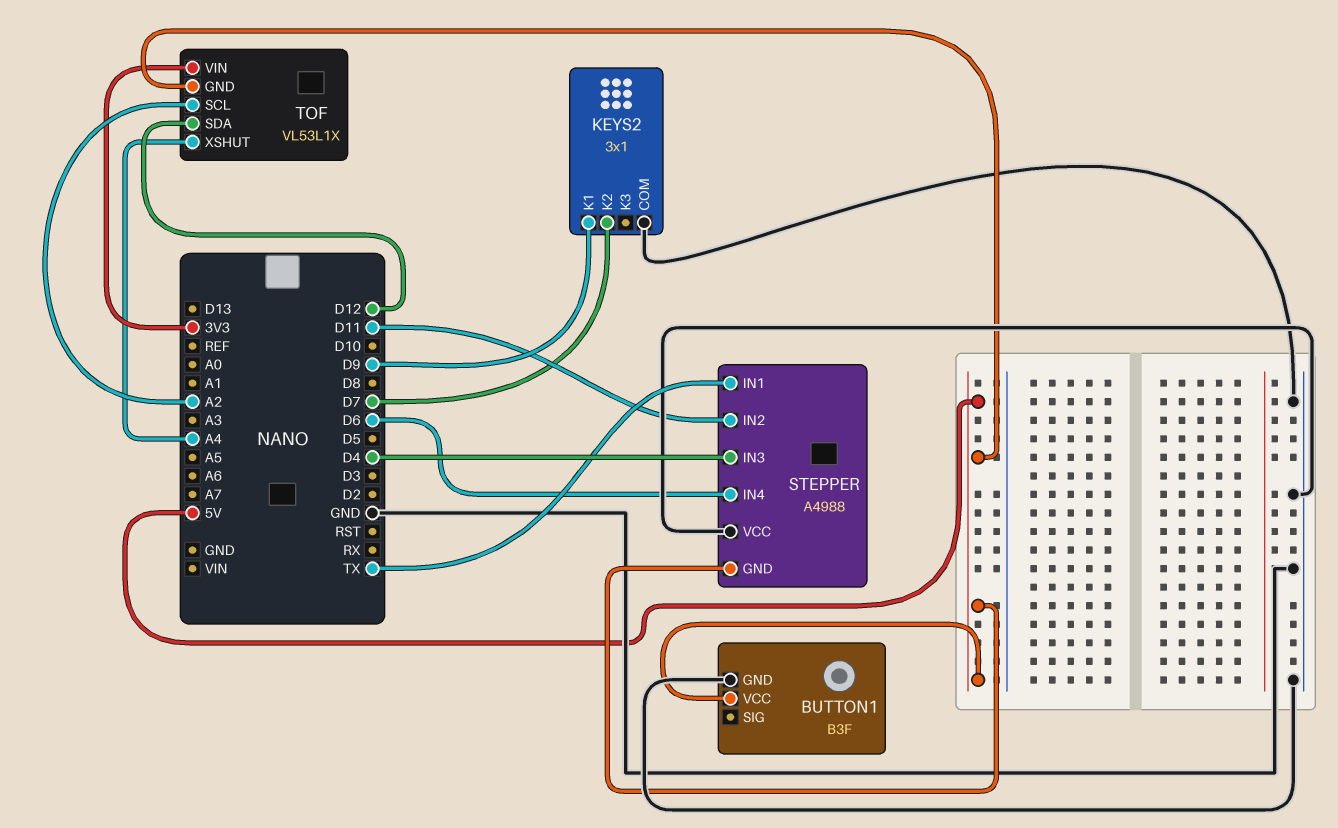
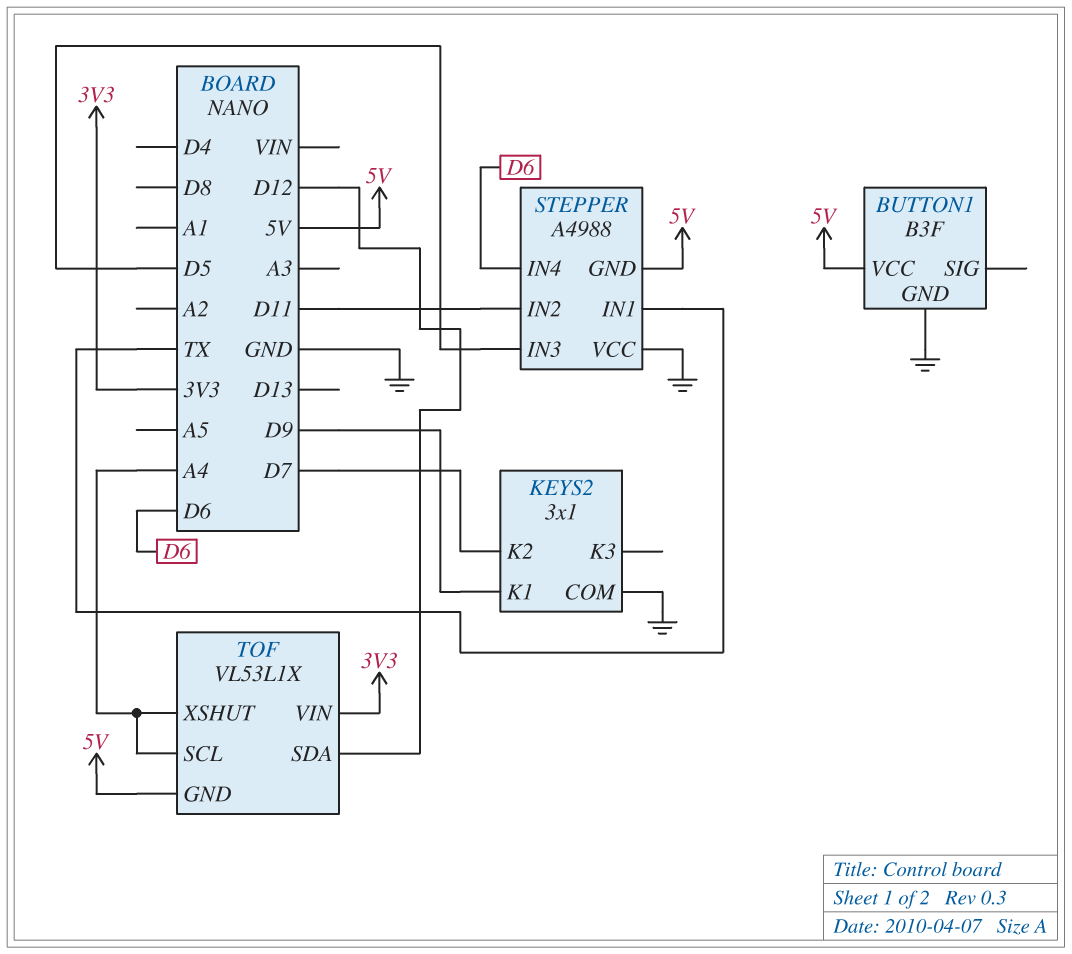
STEPPER pin IN3: D4 -> D5
TOF pin SCL: A2 -> A4

